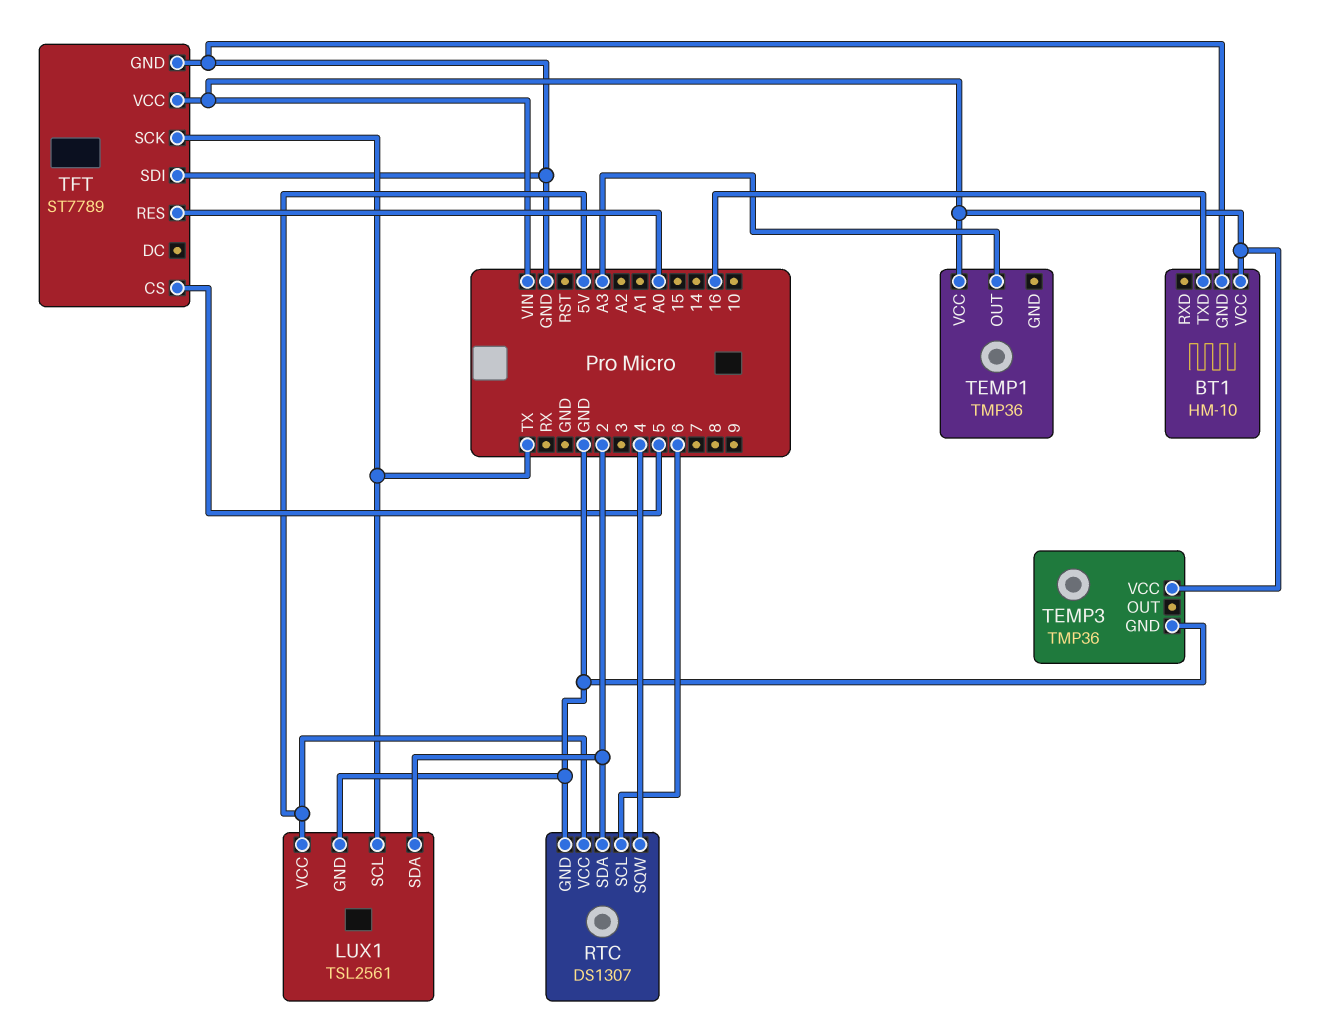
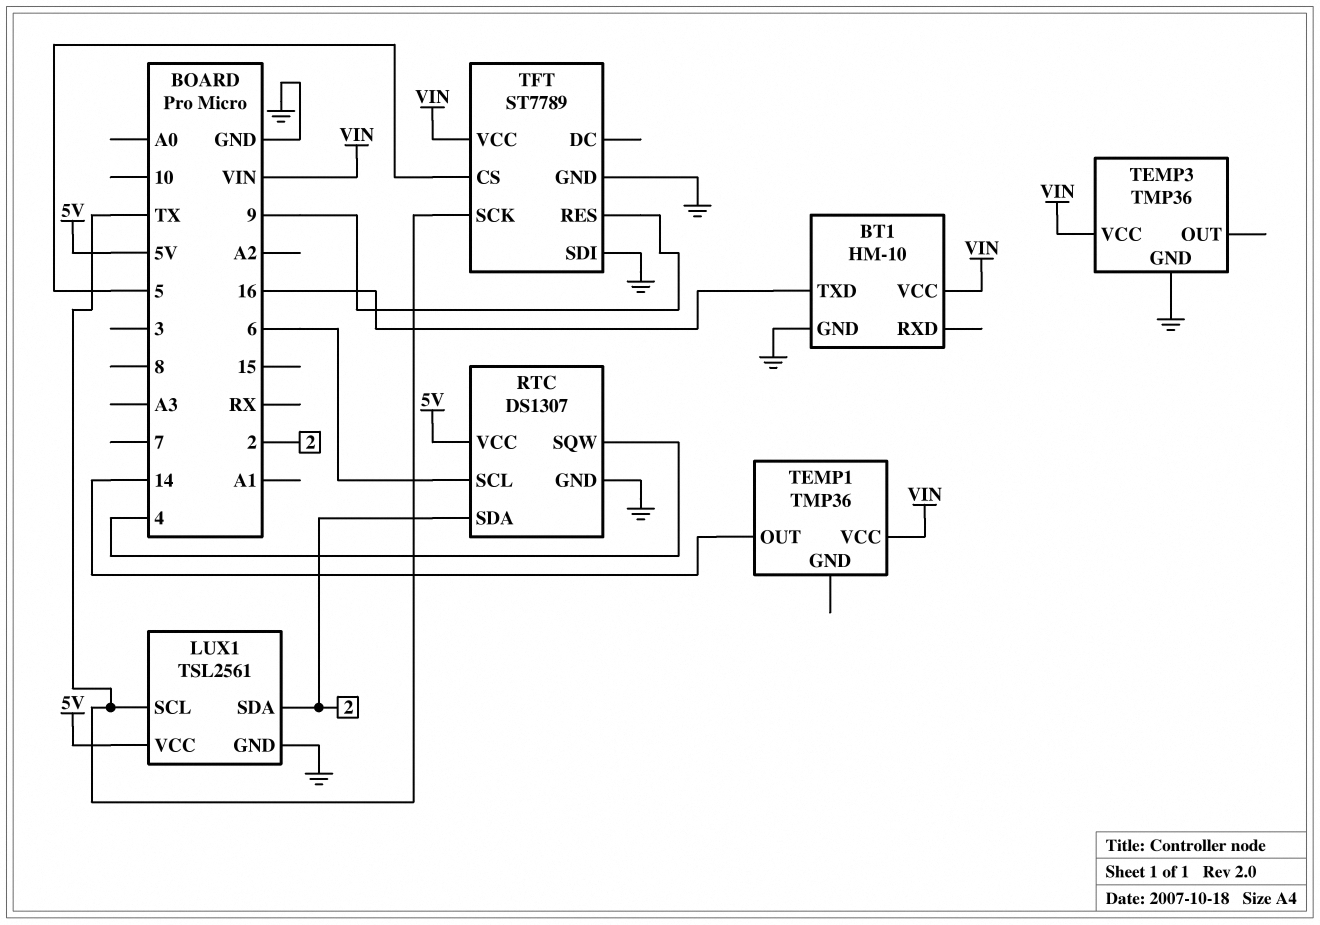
TEMP1 pin OUT: A3 -> 14
TFT pin RES: A0 -> 9

